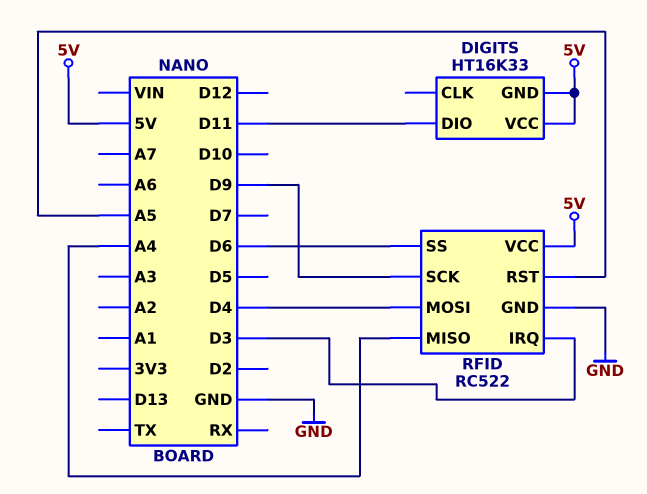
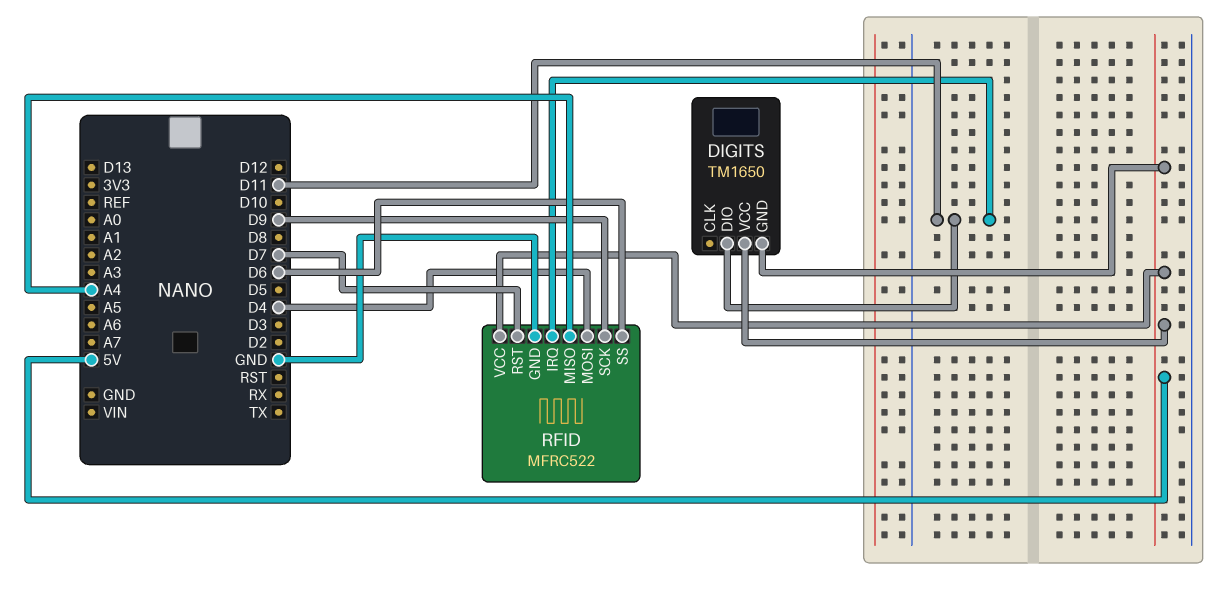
DIGITS: HT16K33 -> TM1650
RFID: RC522 -> MFRC522
RFID pin IRQ: D3 -> D11
RFID pin RST: A5 -> D7

